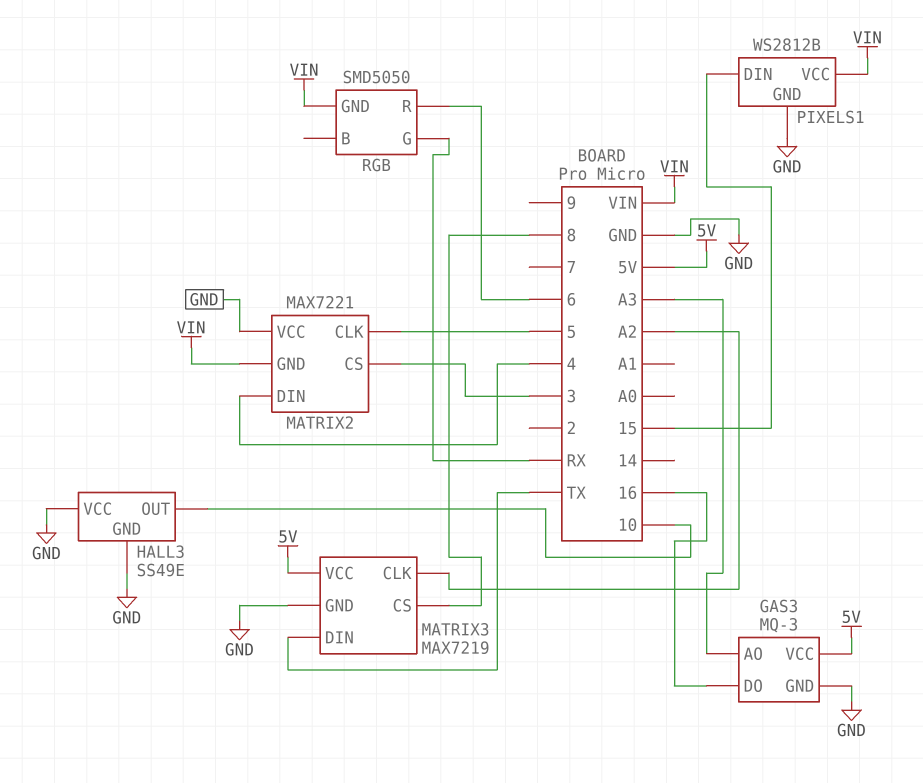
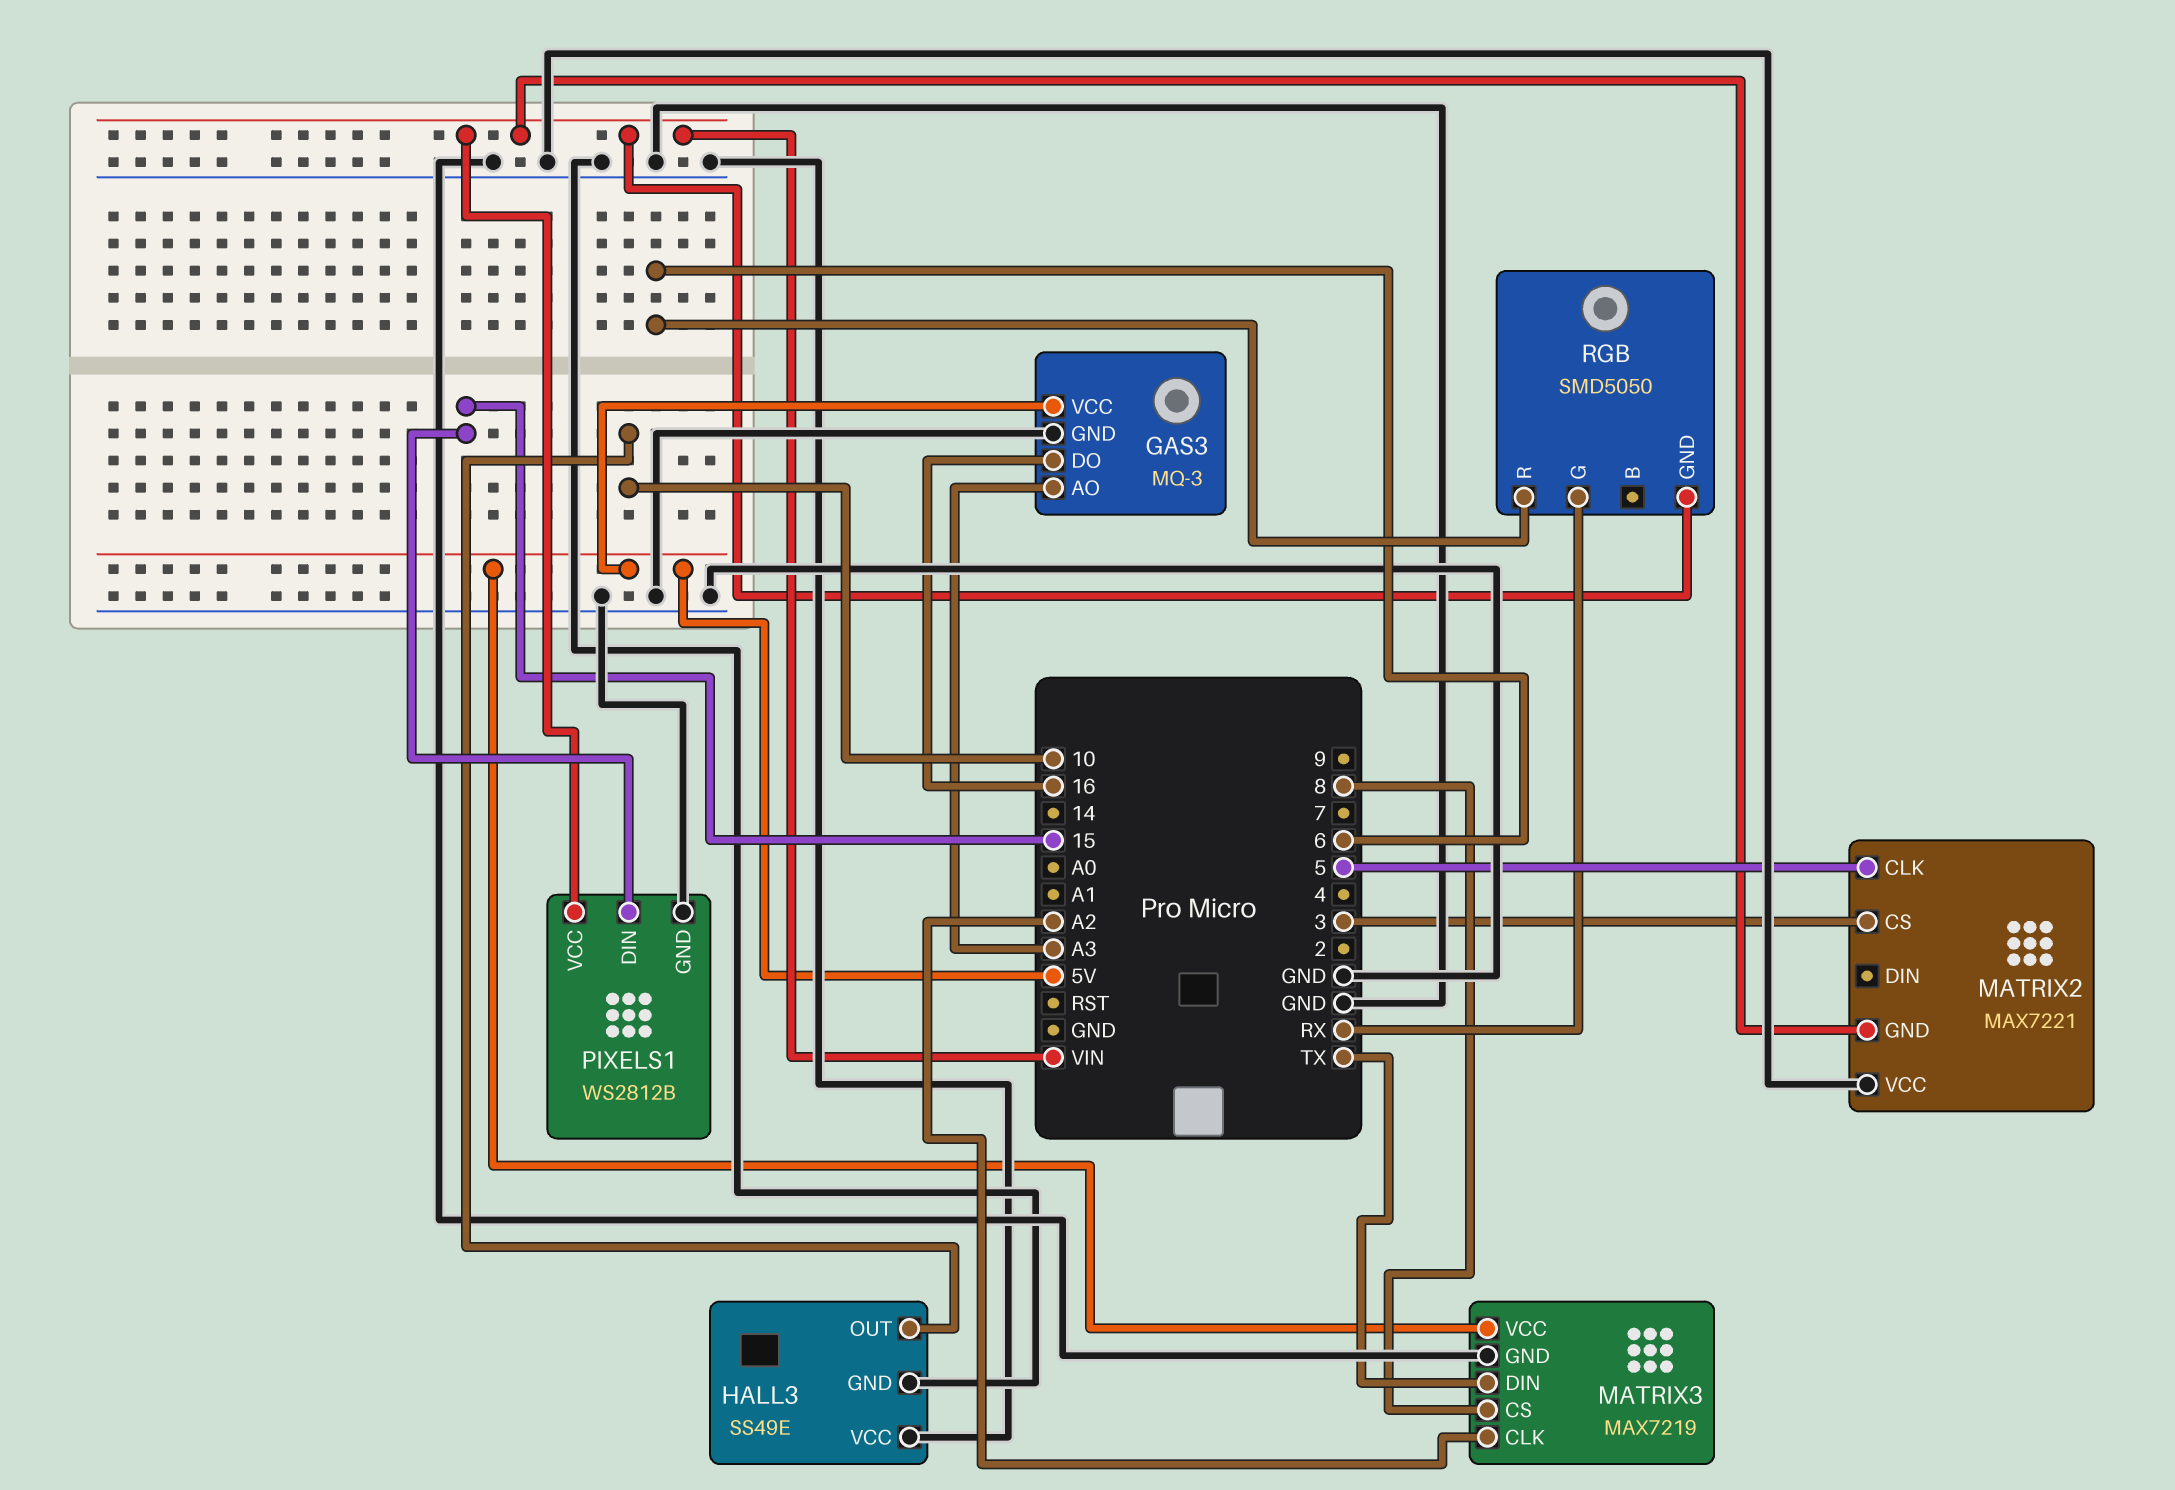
MATRIX2 pin DIN: 4 -> none

